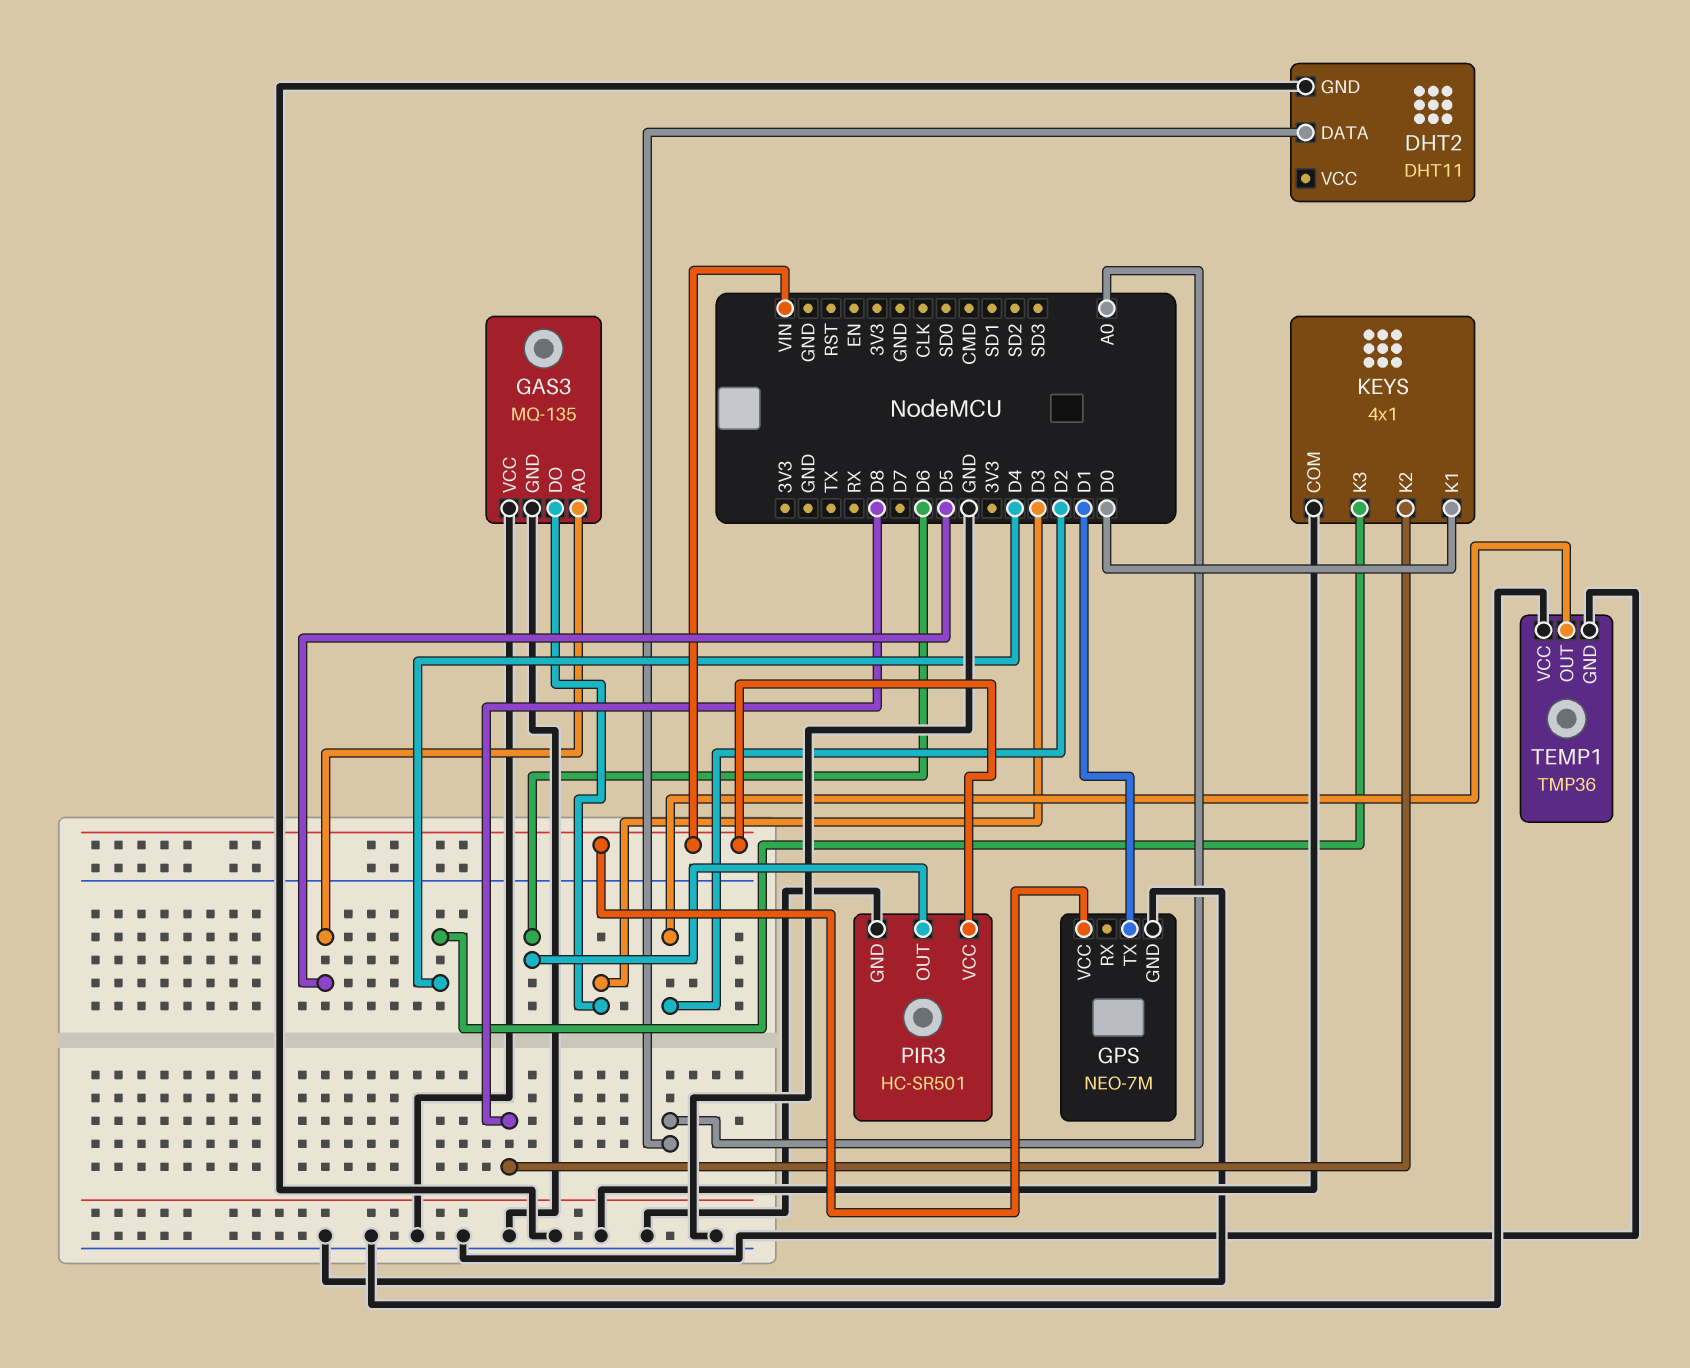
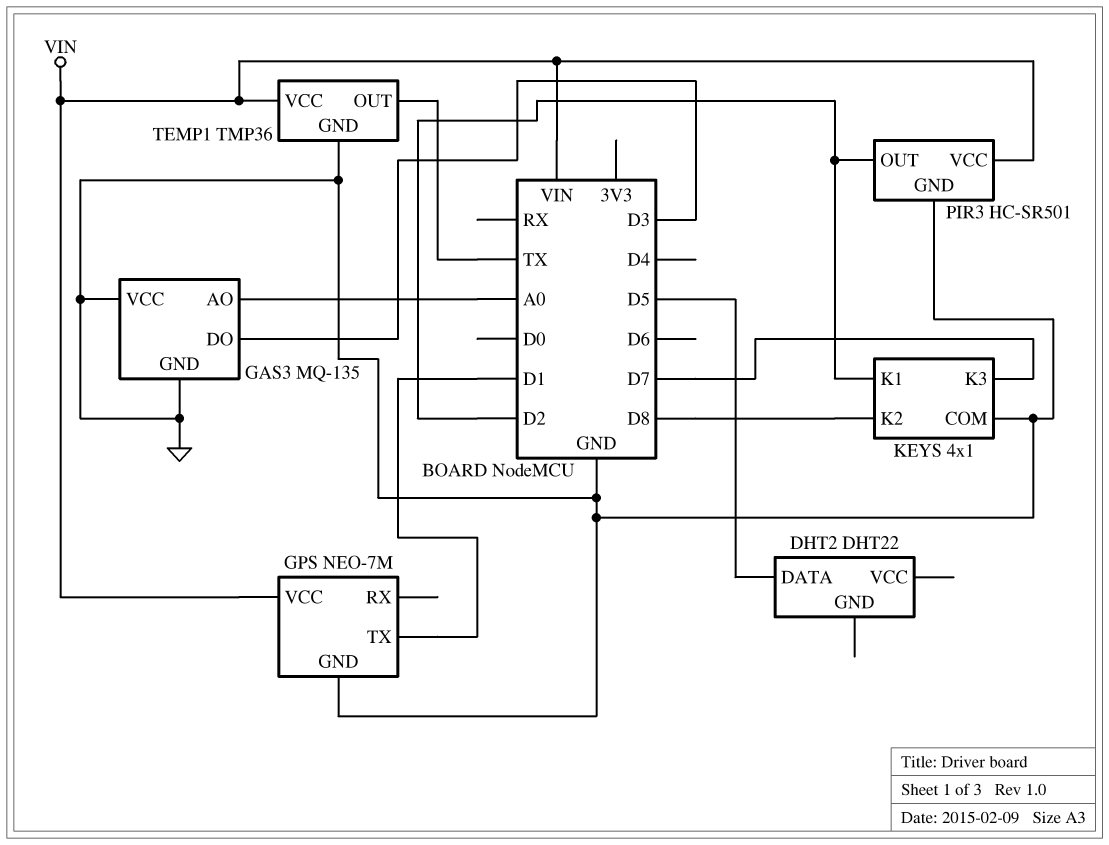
DHT2: DHT11 -> DHT22
DHT2 pin DATA: A0 -> D5
DHT2 pin GND: GND -> none
GAS3 pin AO: D5 -> A0
KEYS pin K1: D0 -> D2
KEYS pin K3: D4 -> D7
PIR3 pin OUT: D6 -> D2
TEMP1 pin OUT: D2 -> TX
TEMP1 pin VCC: GND -> VIN

